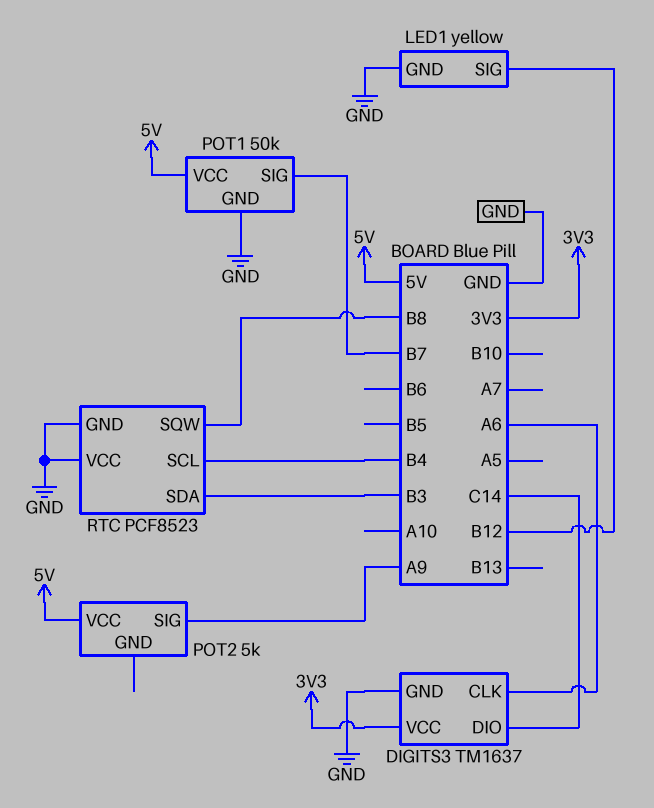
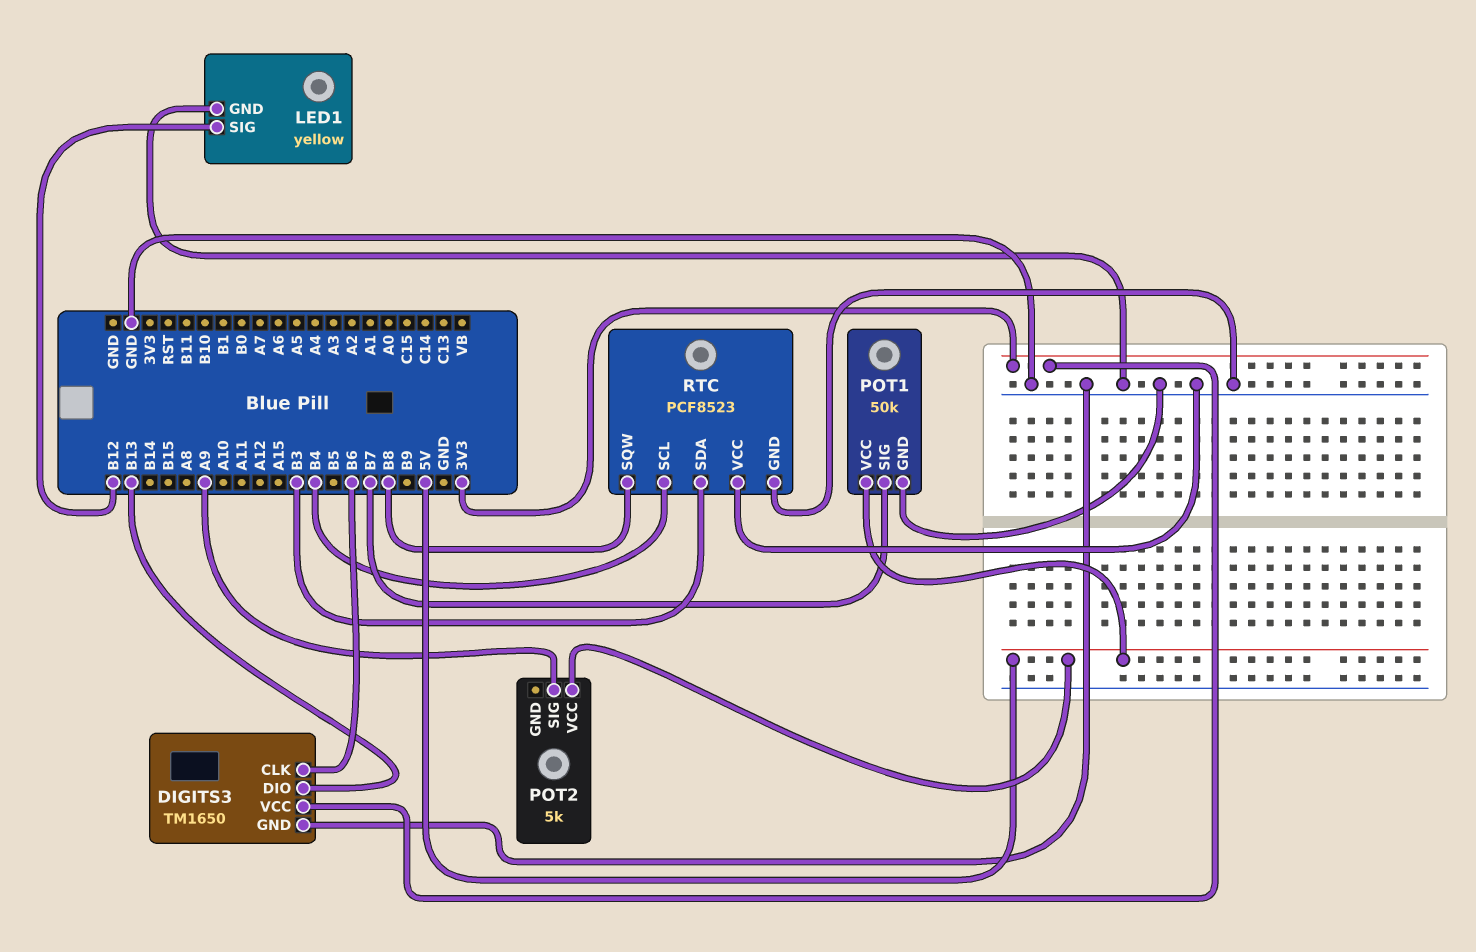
DIGITS3: TM1637 -> TM1650
DIGITS3 pin CLK: A6 -> B6
DIGITS3 pin DIO: C14 -> B13

